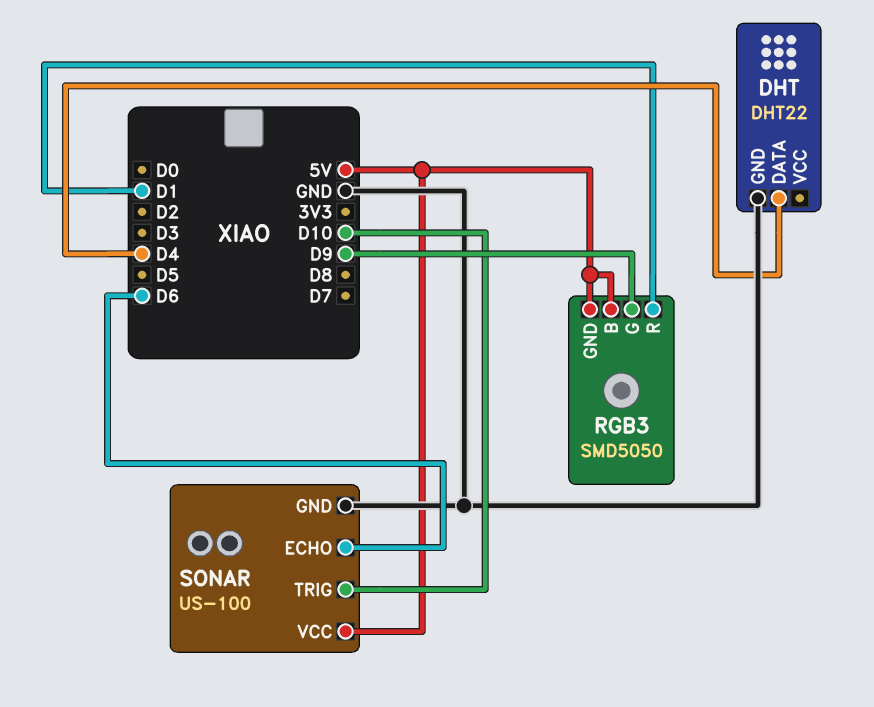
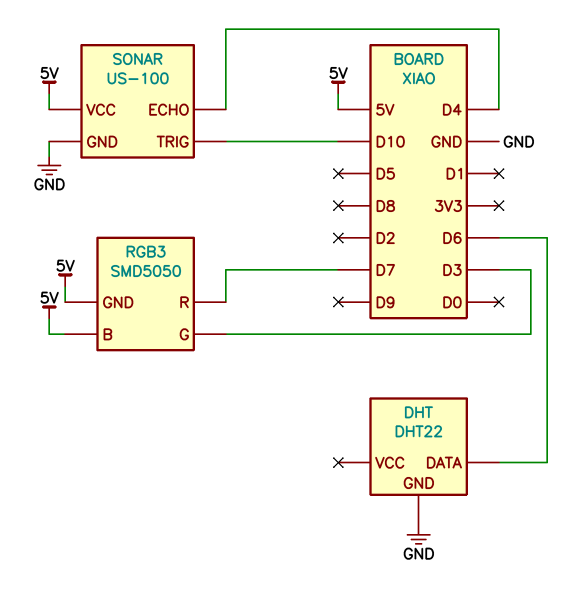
DHT pin DATA: D4 -> D6
RGB3 pin G: D9 -> D3
RGB3 pin R: D1 -> D7
SONAR pin ECHO: D6 -> D4

